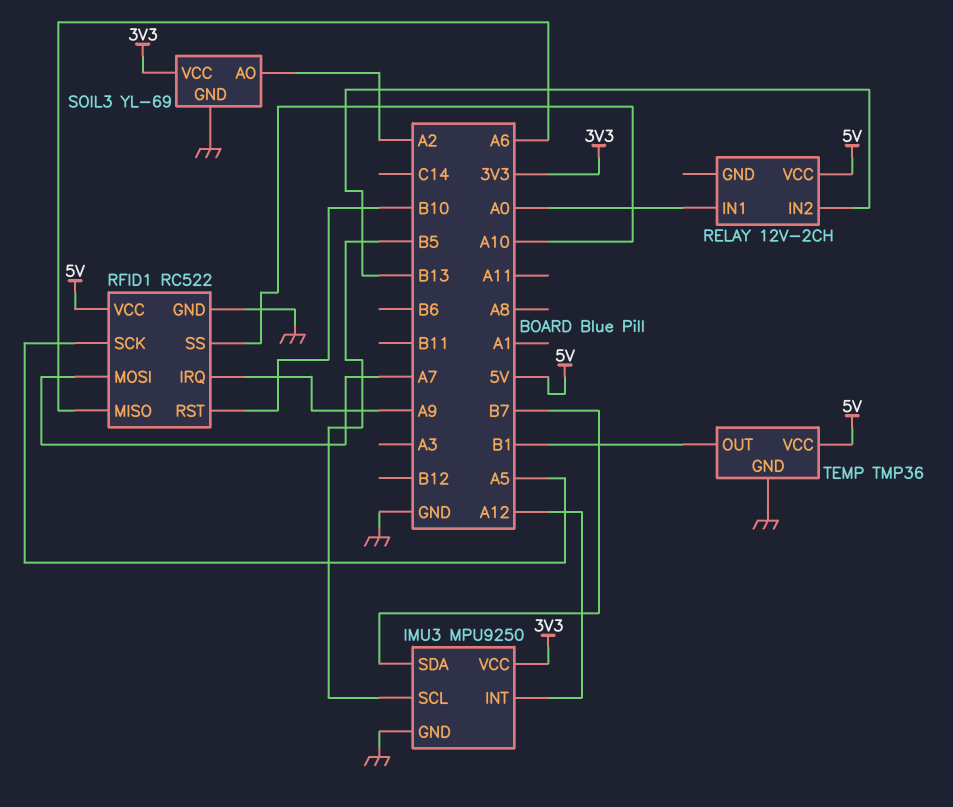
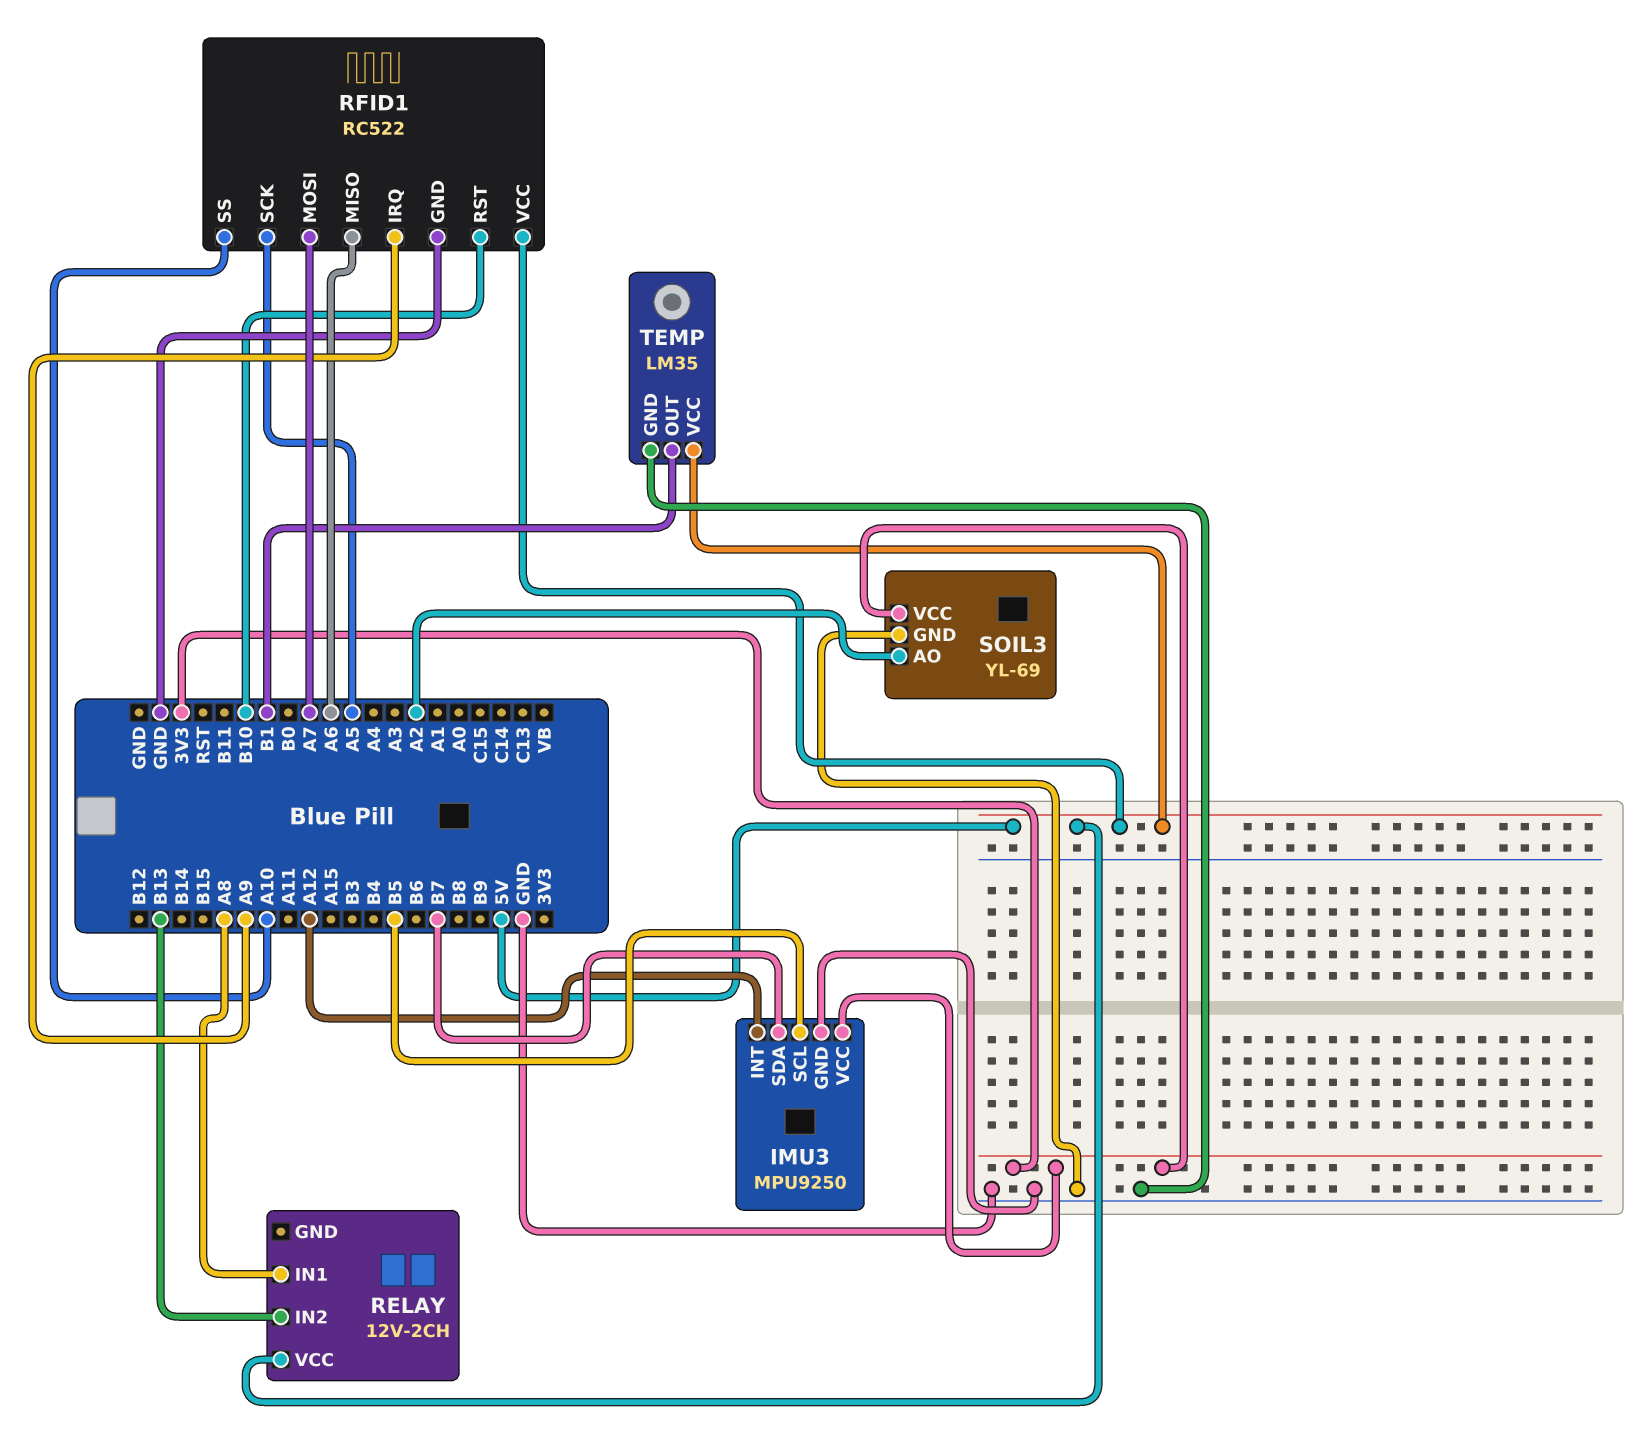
RELAY pin IN1: A0 -> A8
TEMP: TMP36 -> LM35

